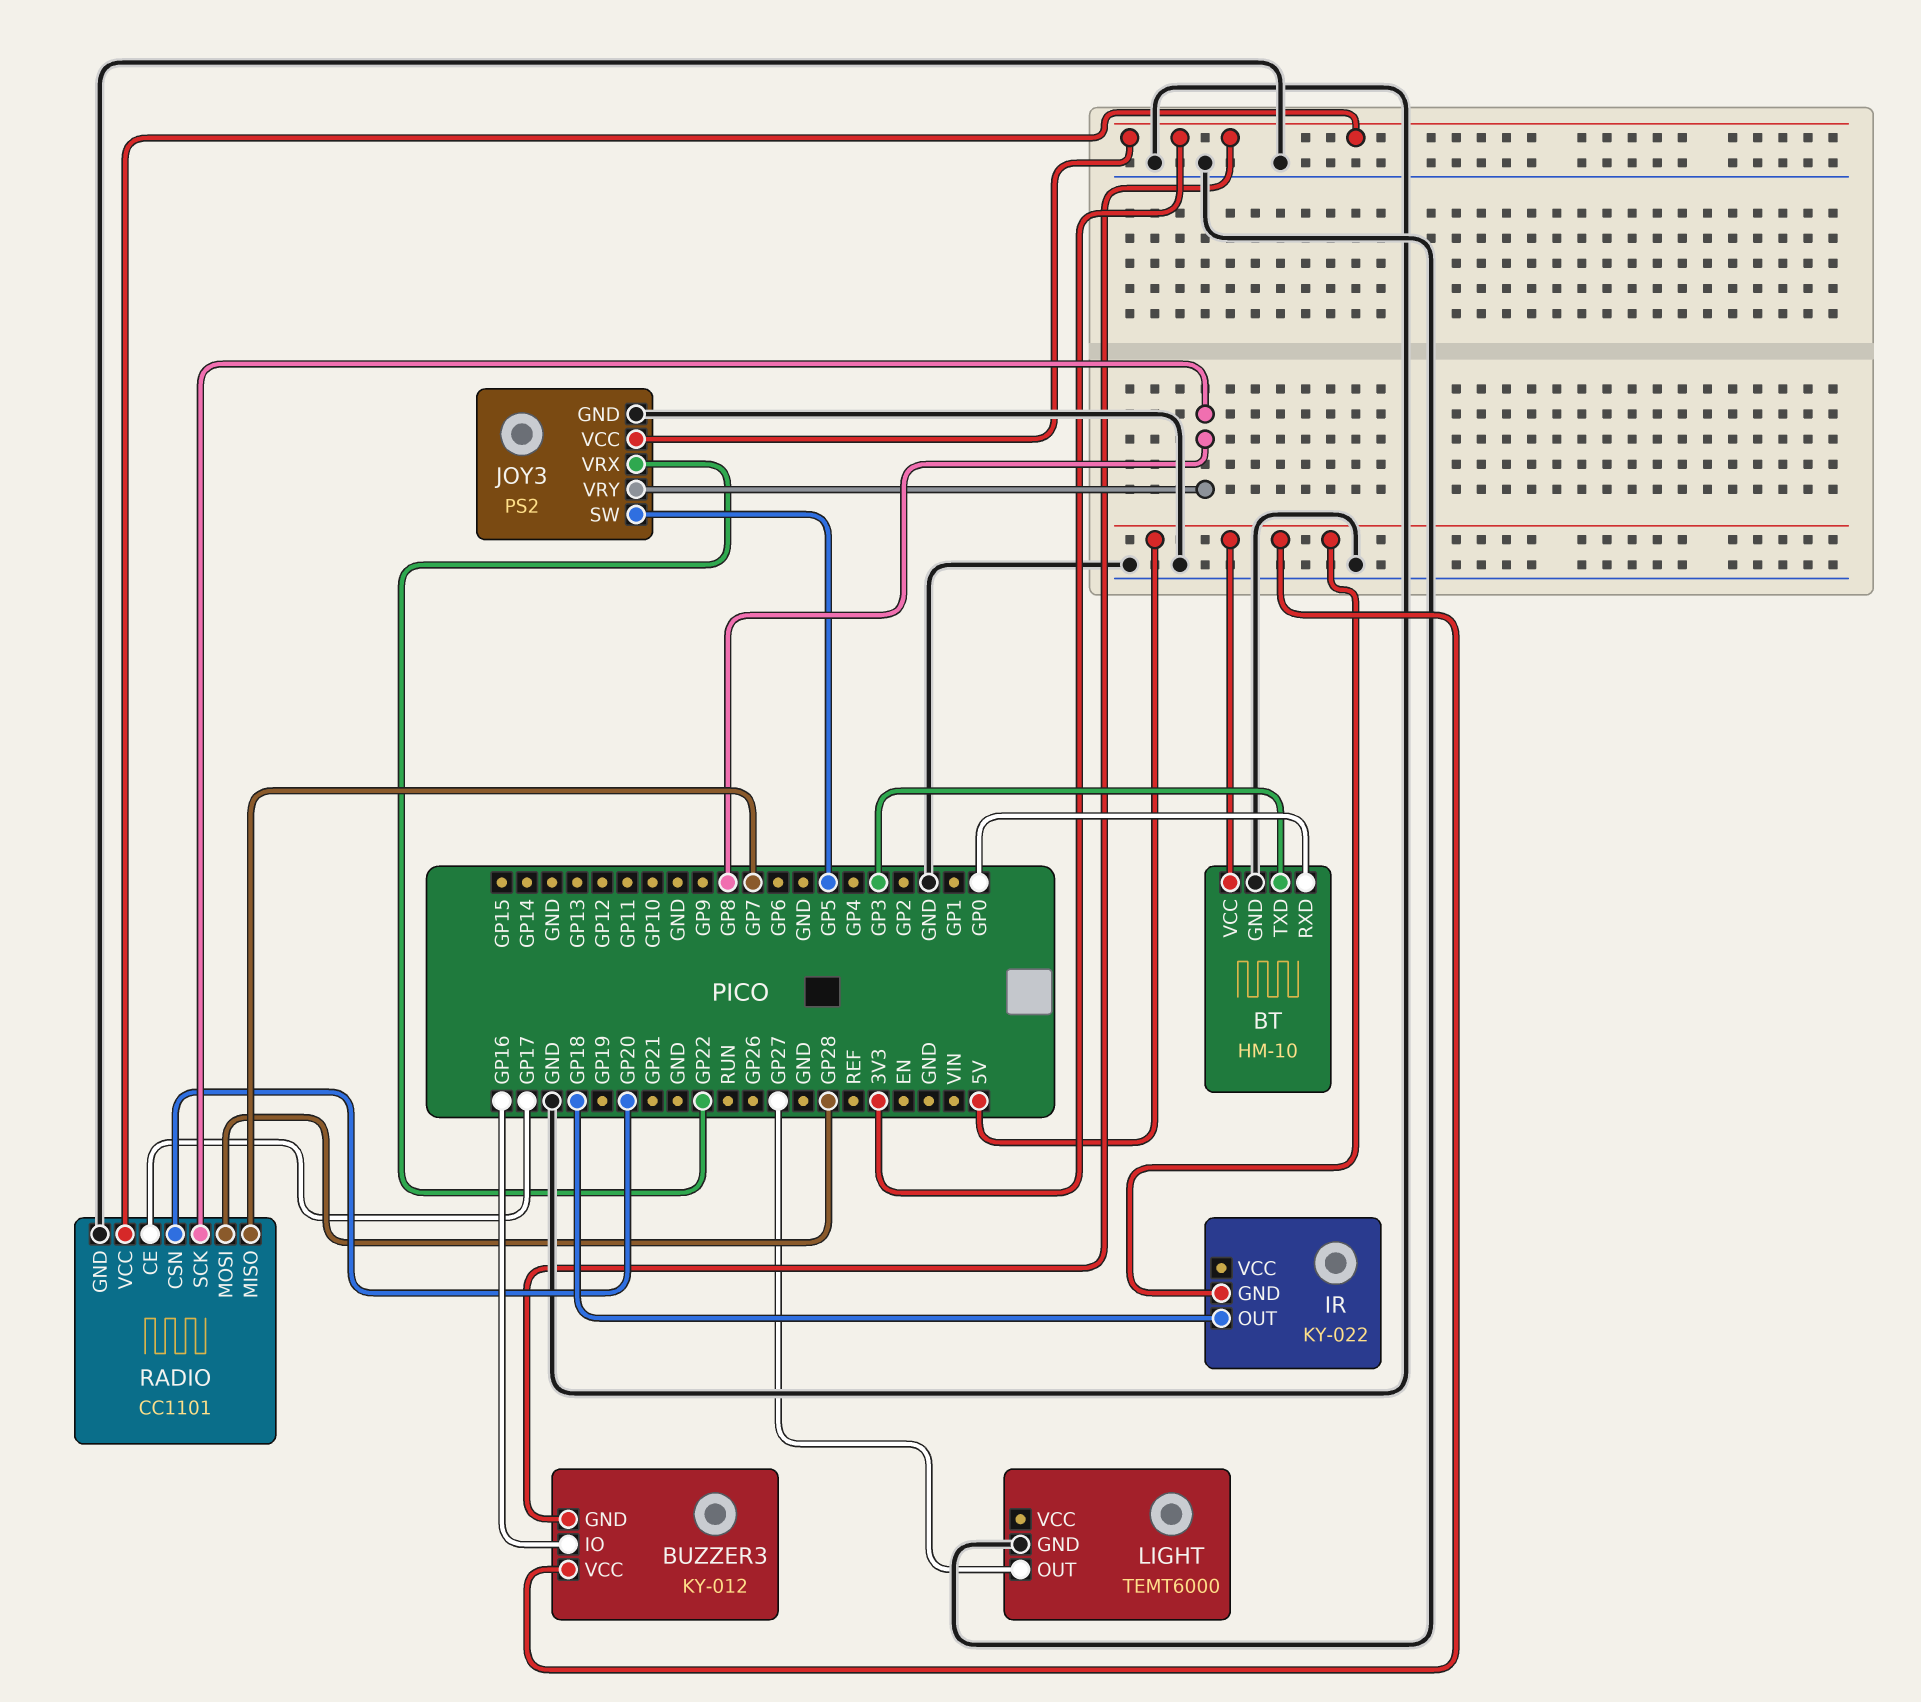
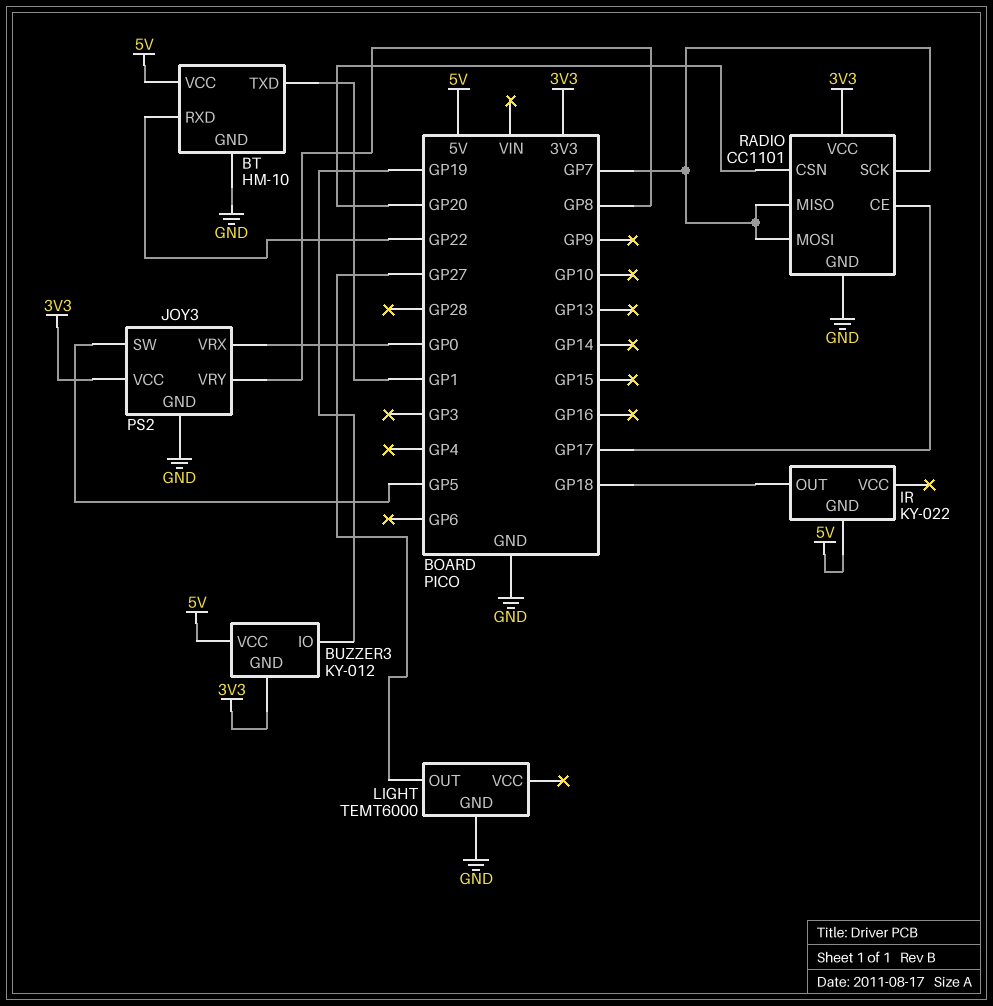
BT pin RXD: GP0 -> GP22
BT pin TXD: GP3 -> GP1
BUZZER3 pin IO: GP16 -> GP19
JOY3 pin VRX: GP22 -> GP0
RADIO pin MOSI: GP28 -> GP7
RADIO pin SCK: GP8 -> GP7

